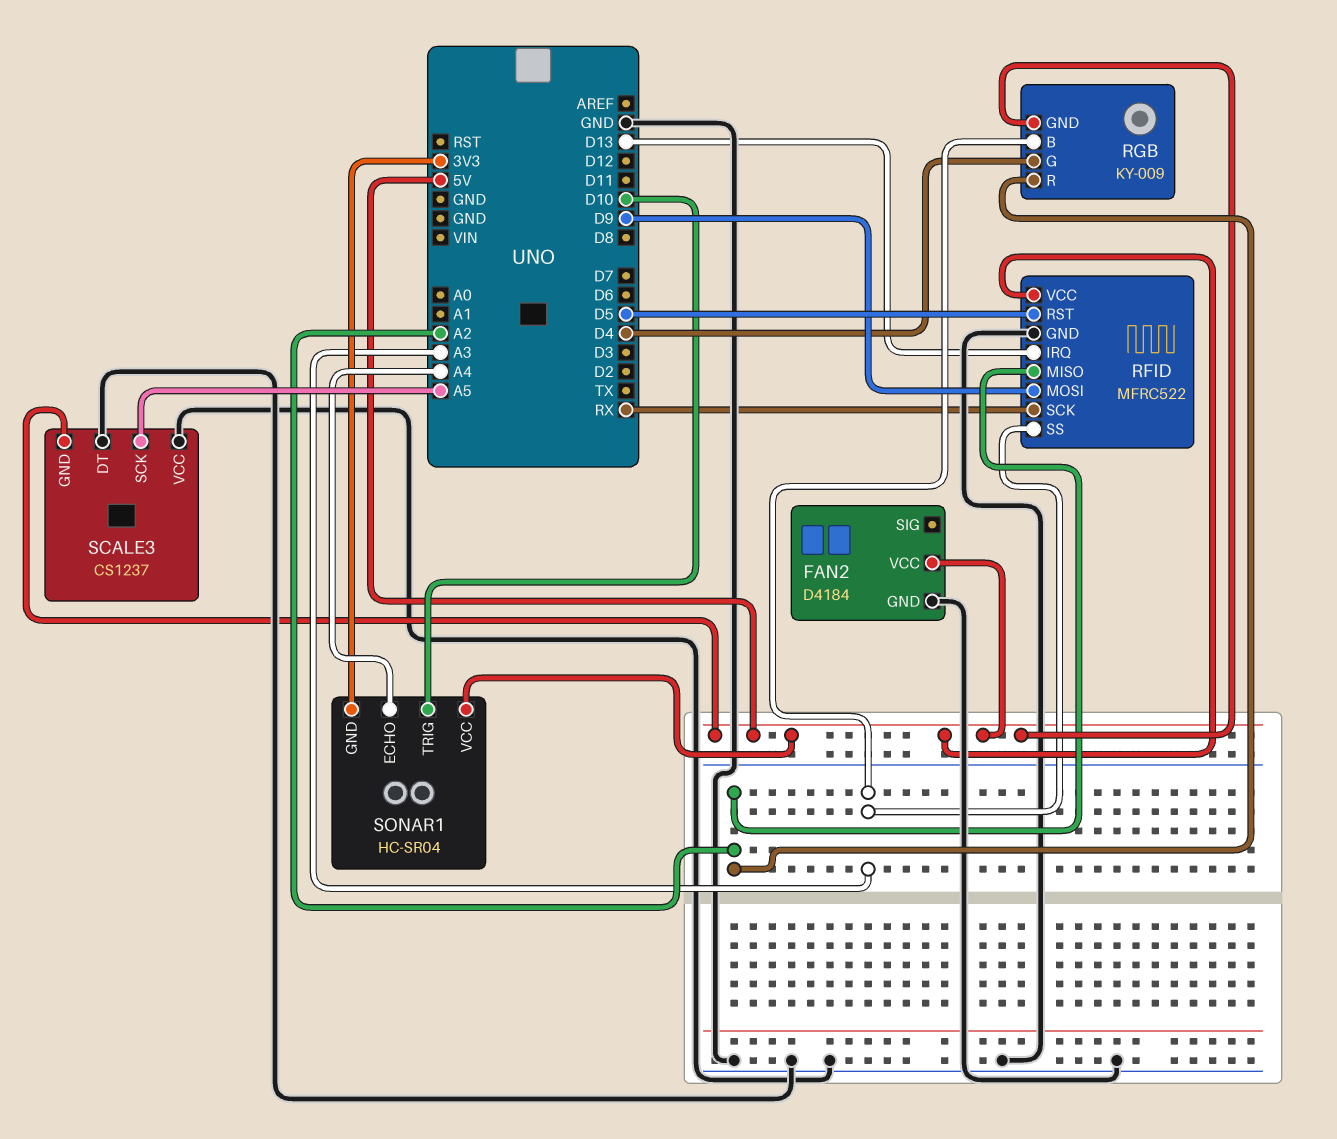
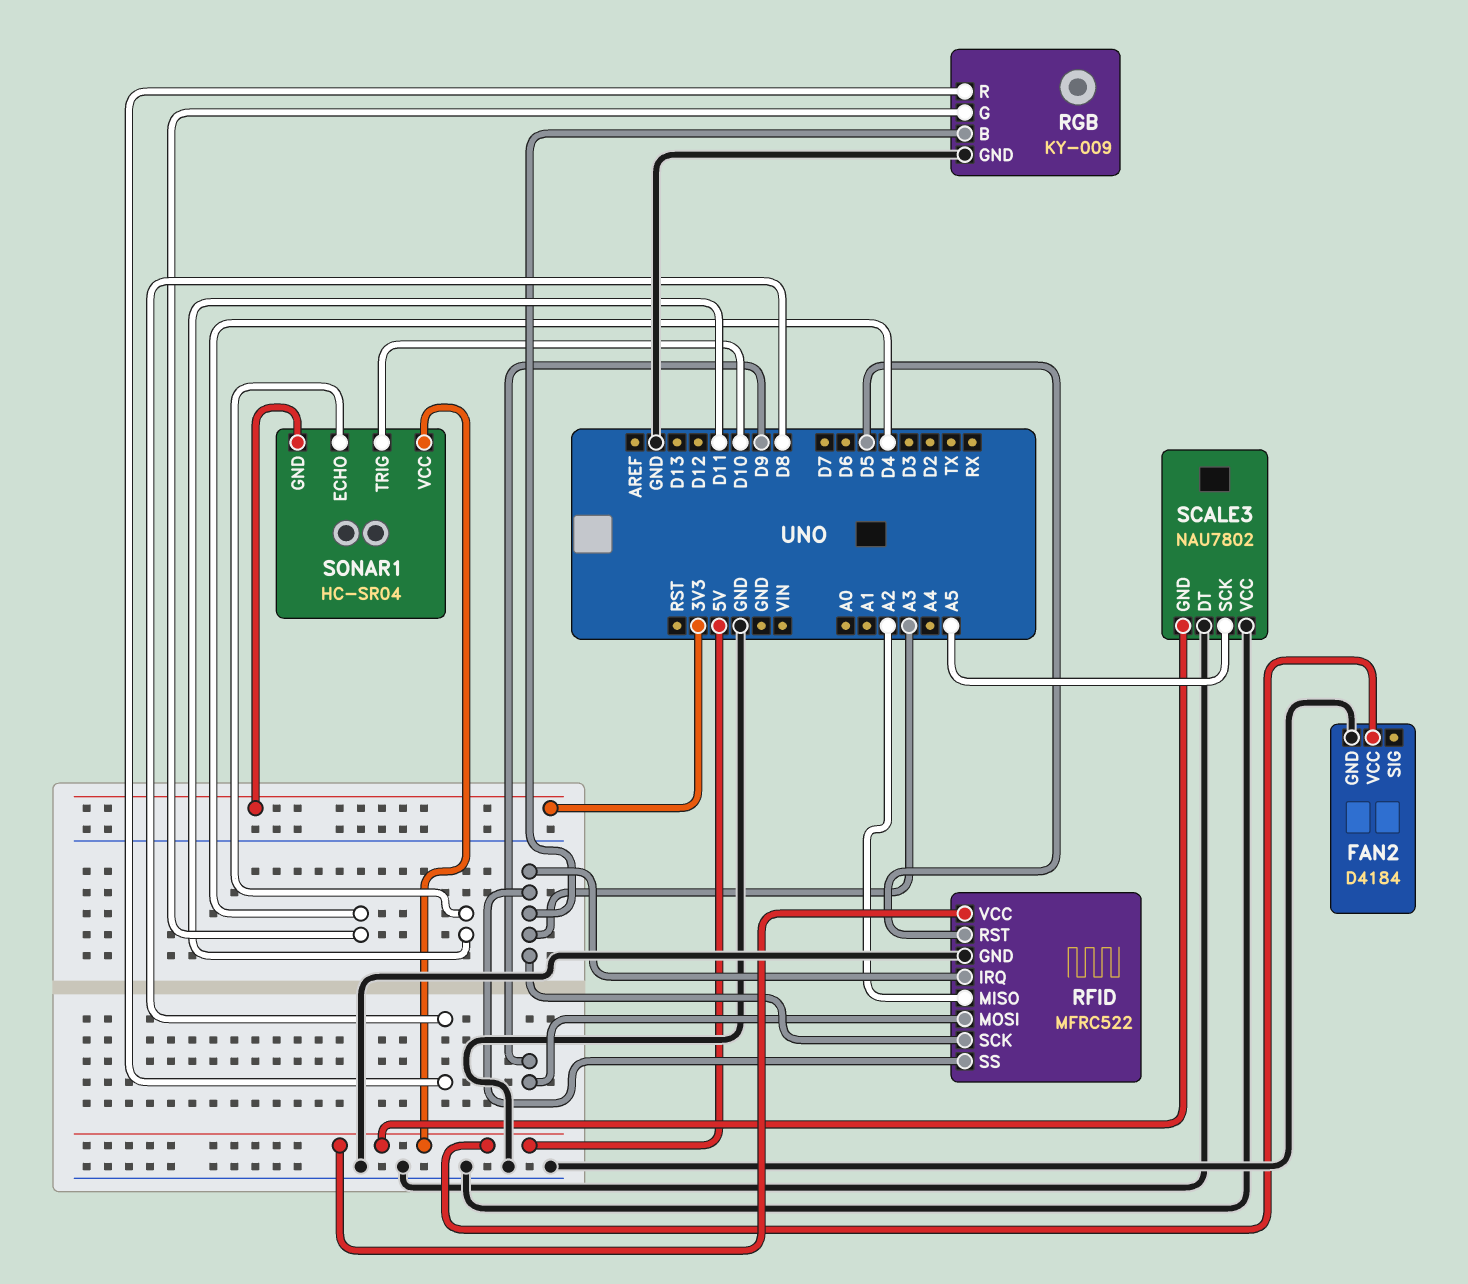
RFID pin IRQ: D13 -> A3
RFID pin SCK: RX -> A3
RGB pin GND: 5V -> GND
RGB pin R: A2 -> D8
SCALE3: CS1237 -> NAU7802
SONAR1 pin ECHO: A4 -> D11

